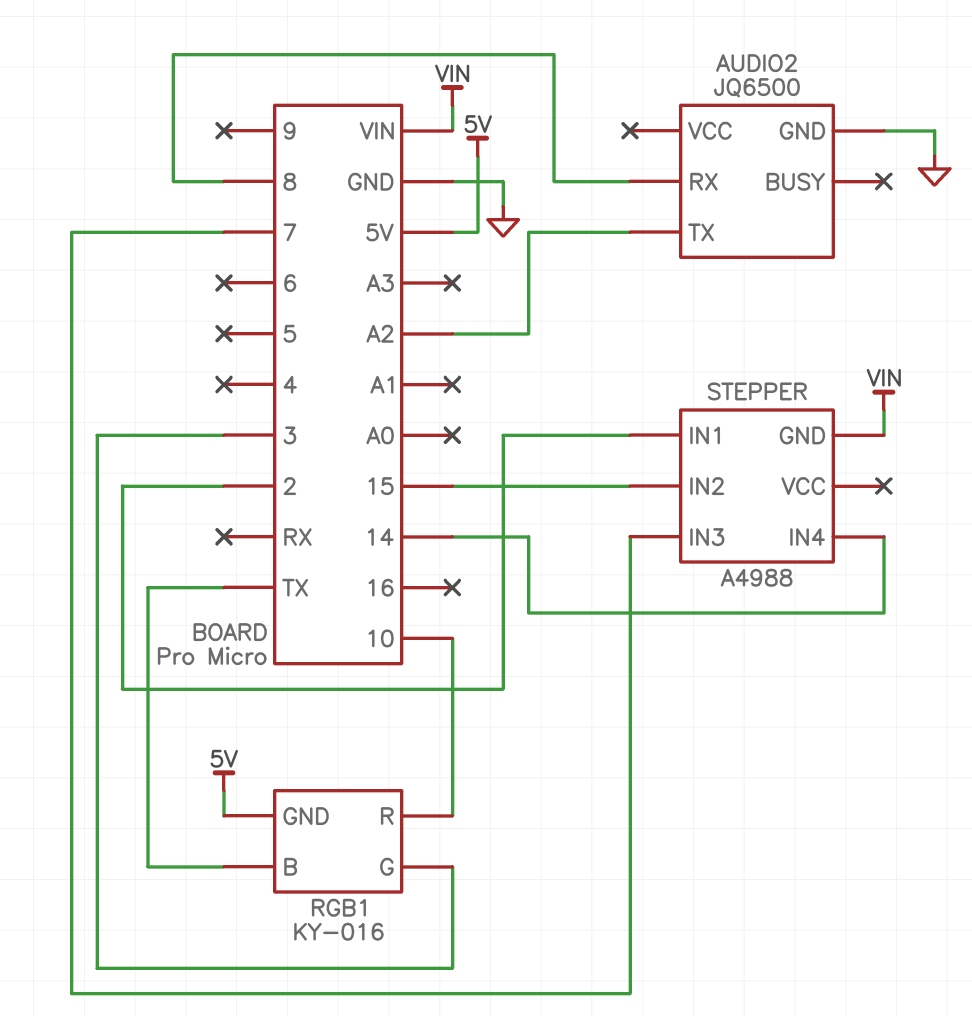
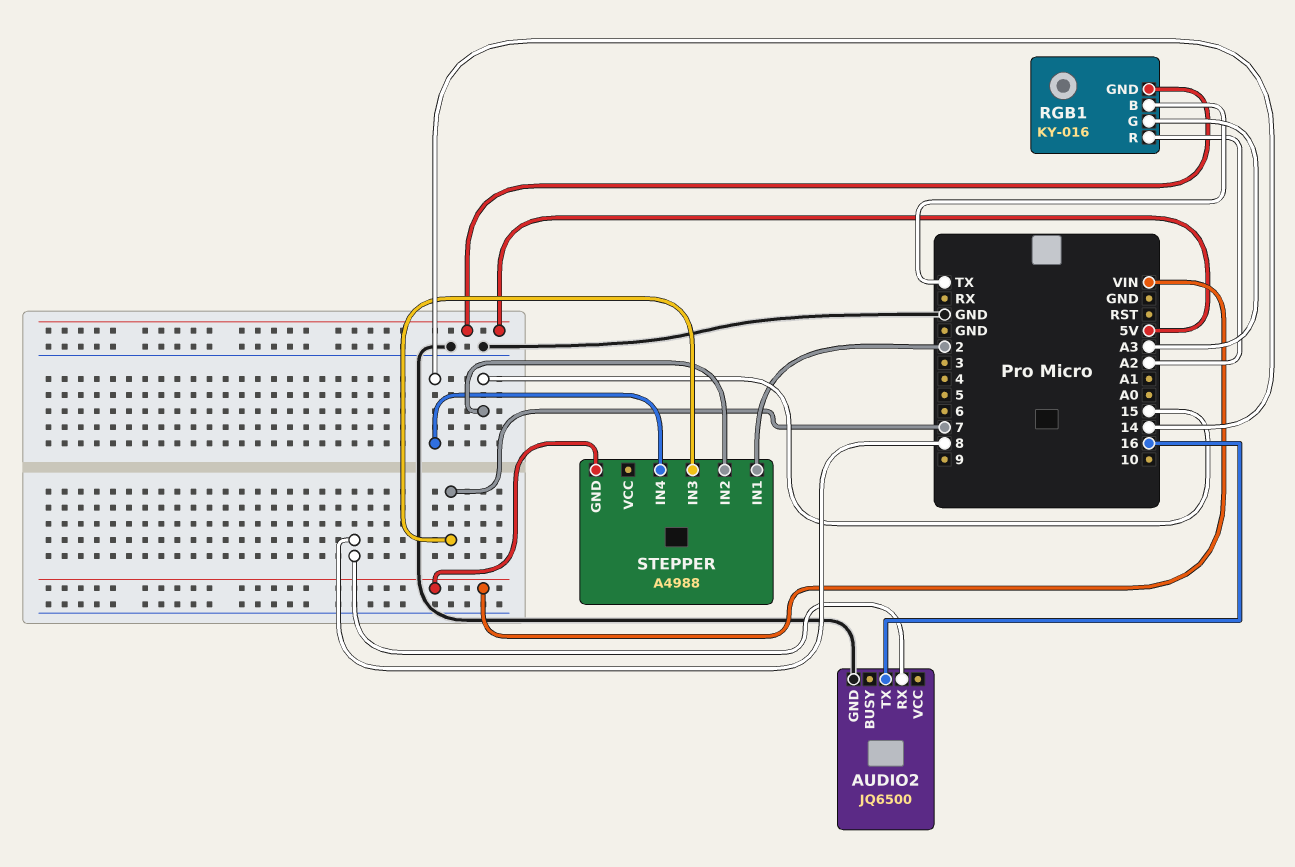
AUDIO2 pin TX: A2 -> 16
RGB1 pin G: 3 -> A3
RGB1 pin R: 10 -> A2

